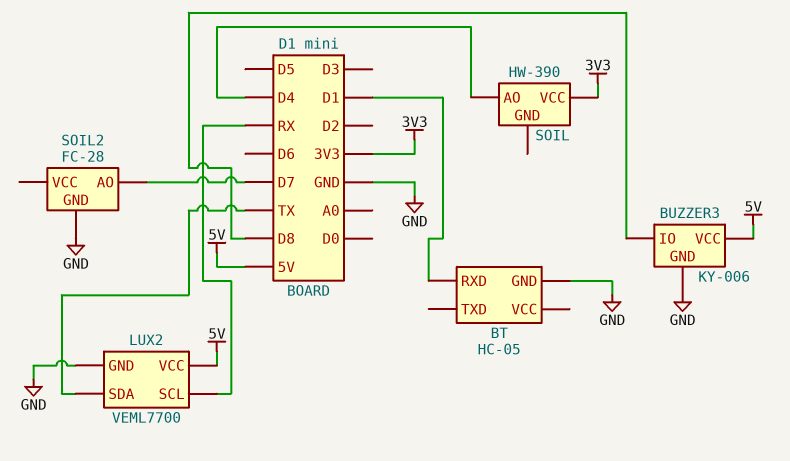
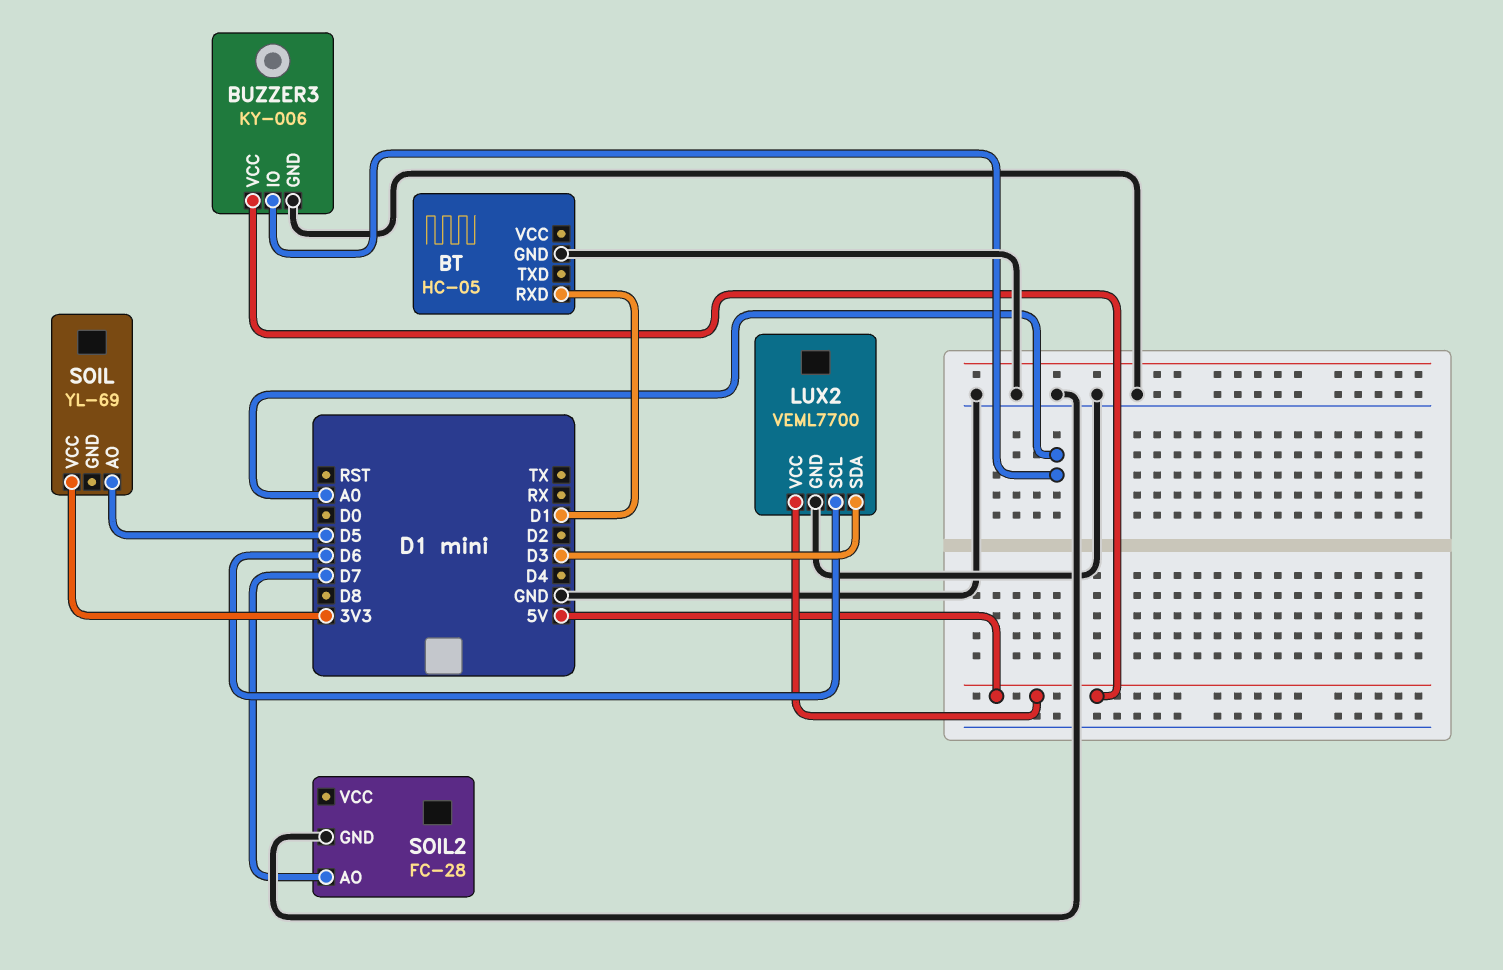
BUZZER3 pin IO: D8 -> A0
LUX2 pin SCL: RX -> D6
LUX2 pin SDA: TX -> D3
SOIL: HW-390 -> YL-69
SOIL pin AO: D4 -> D5

